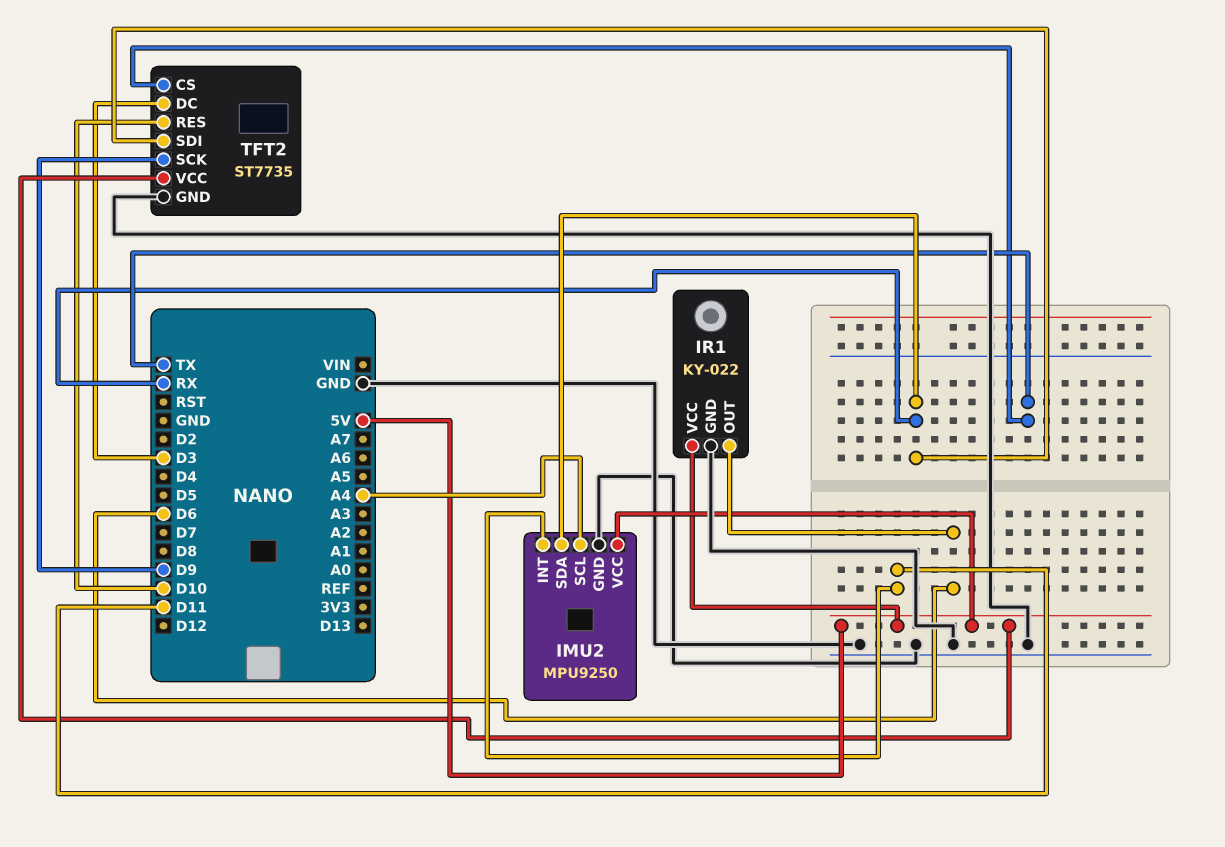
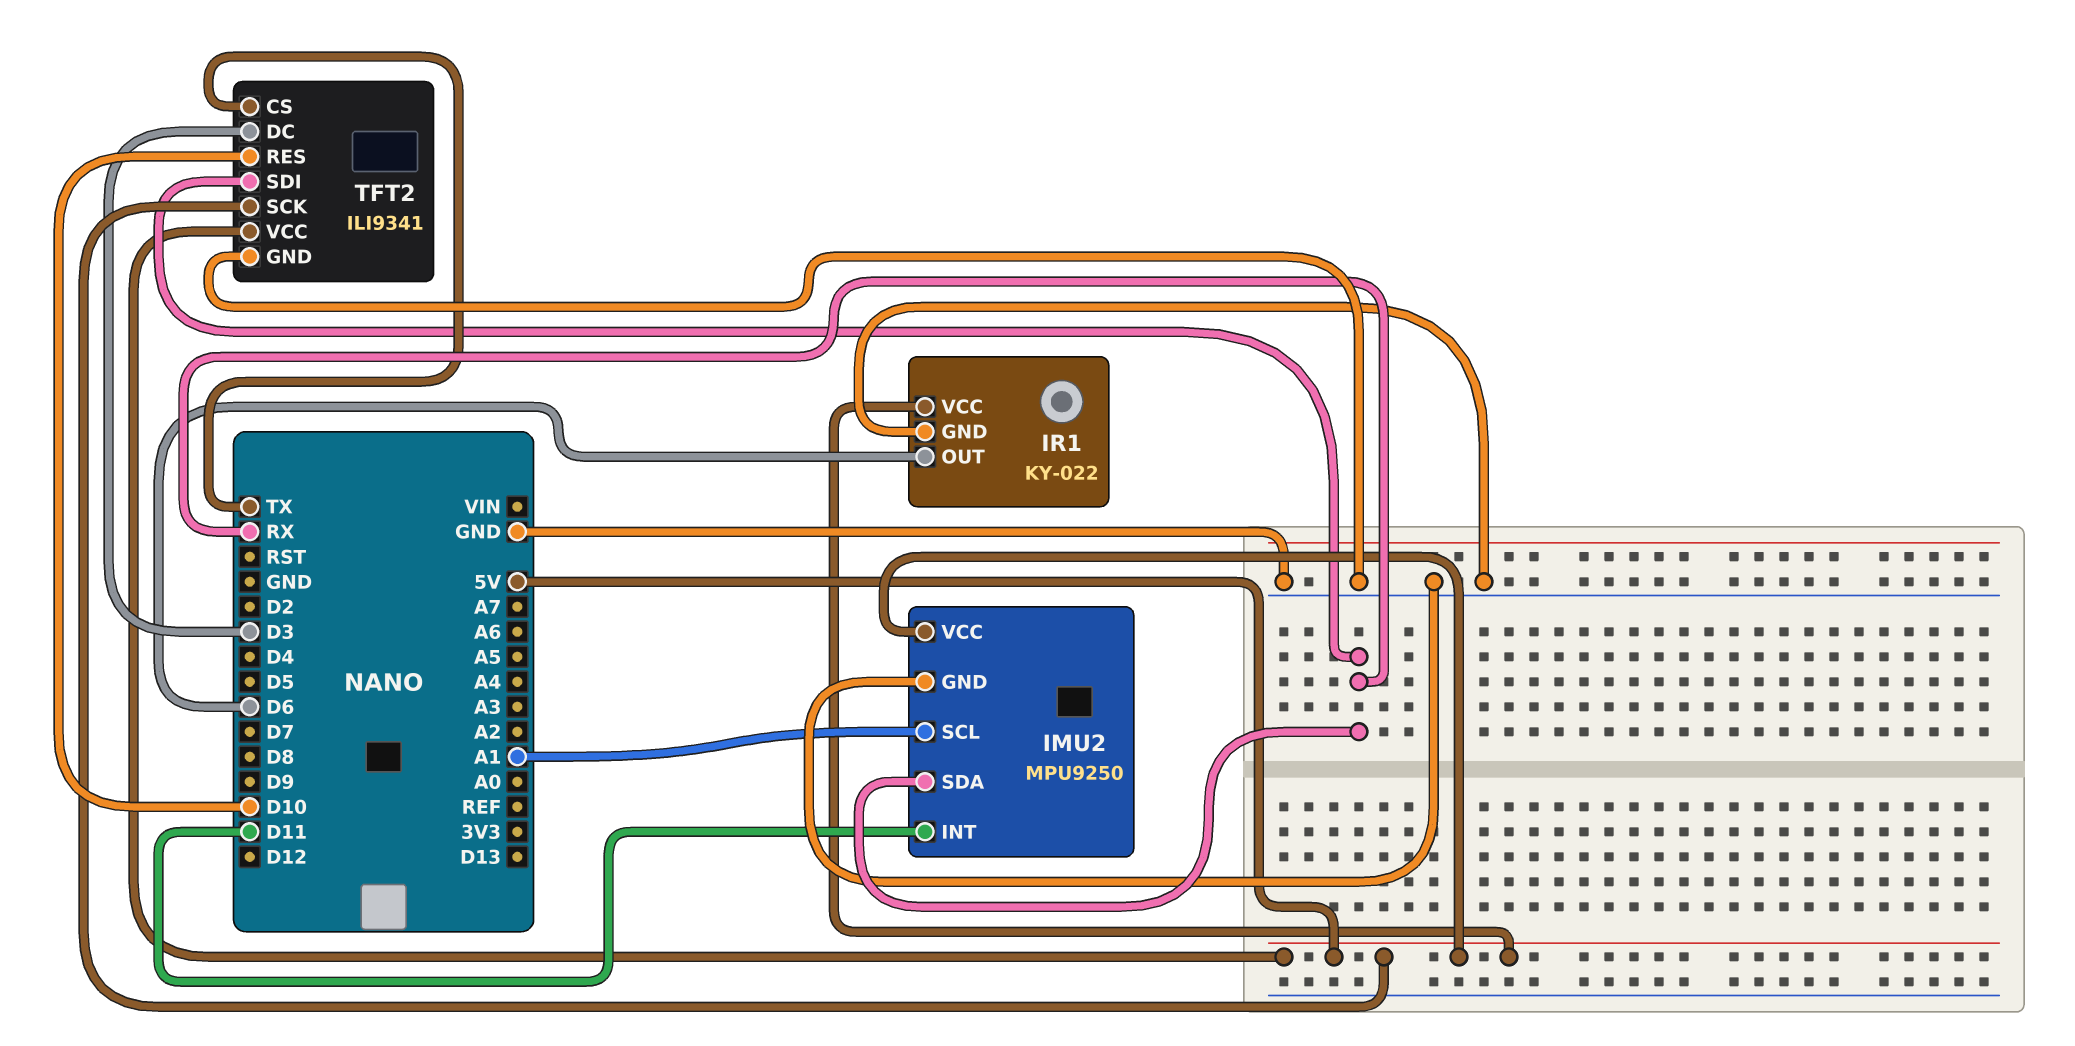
IMU2 pin SCL: A4 -> A1
TFT2: ST7735 -> ILI9341
TFT2 pin SCK: D9 -> 5V

